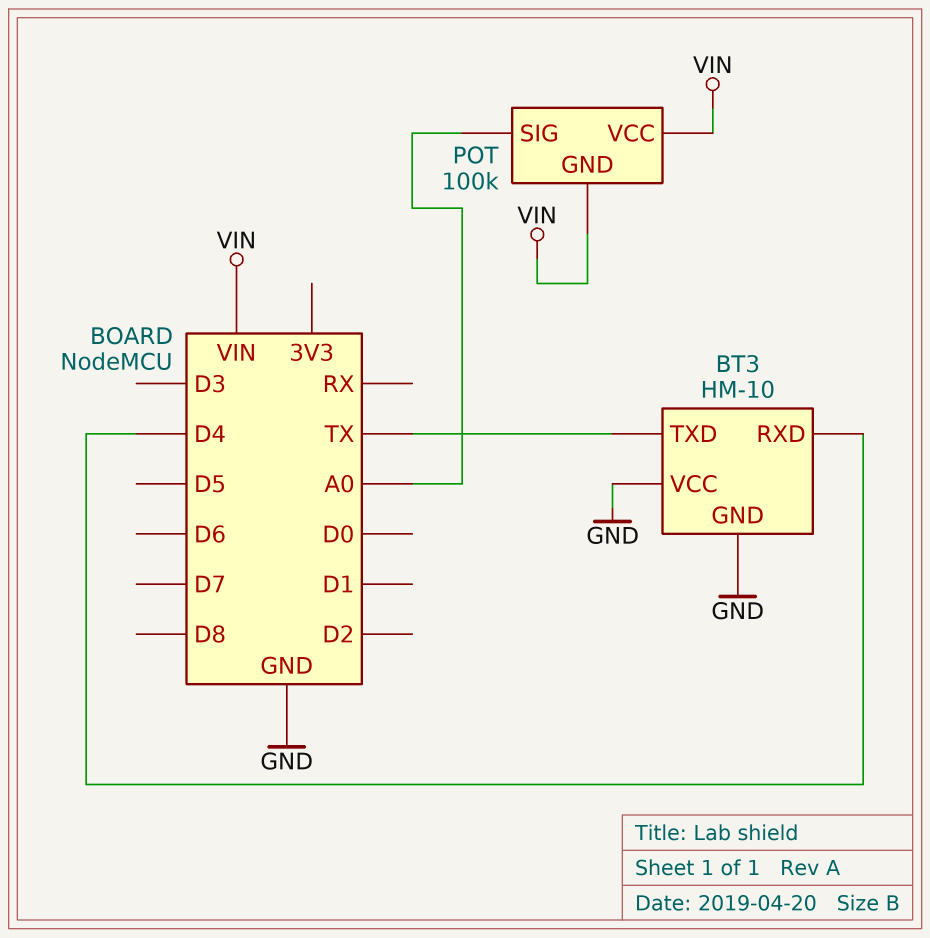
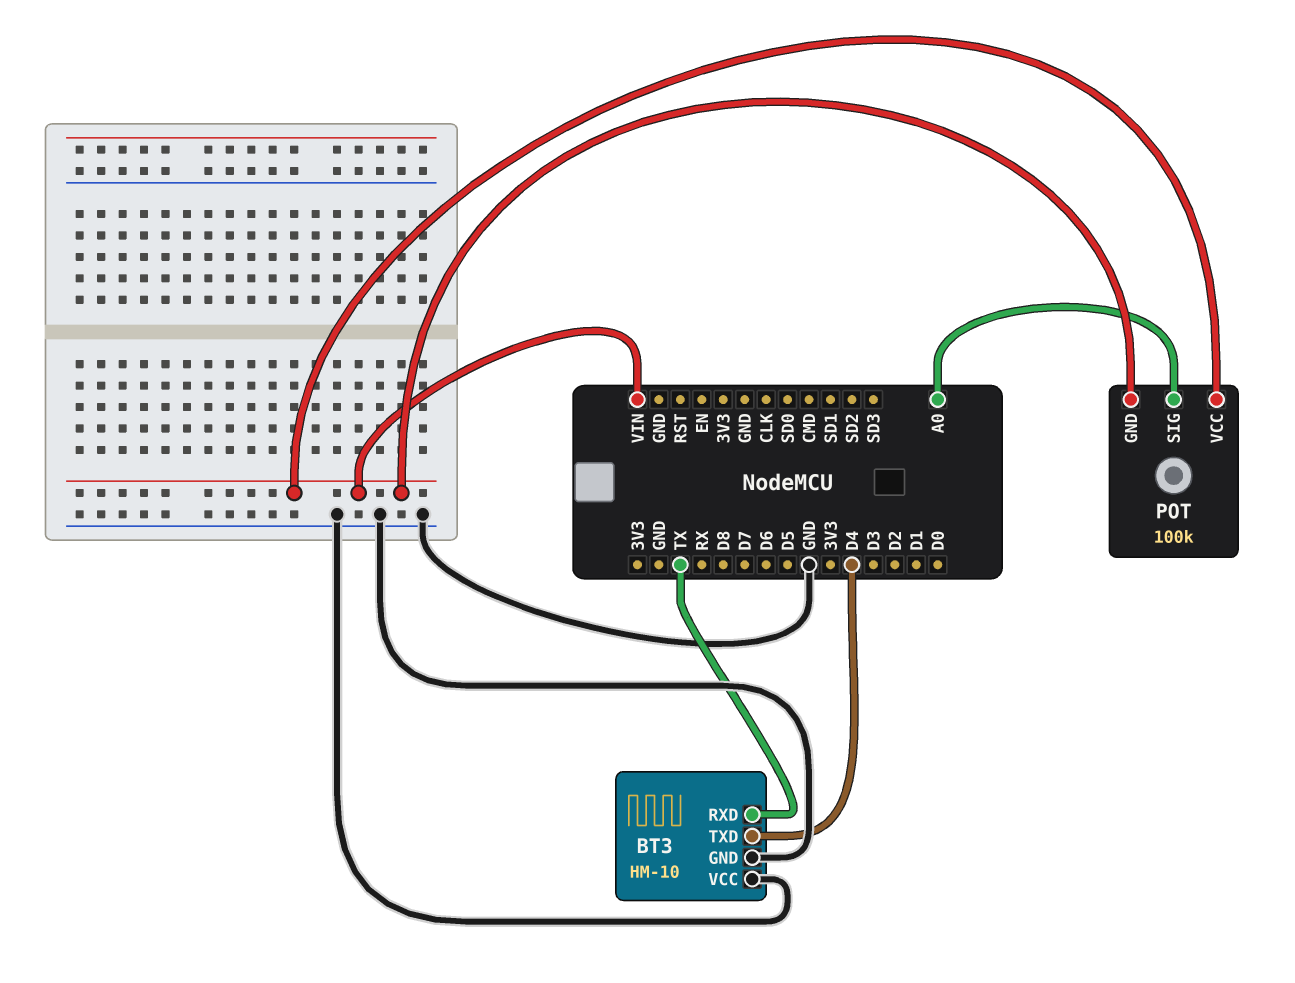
BT3 pin RXD: D4 -> TX
BT3 pin TXD: TX -> D4

